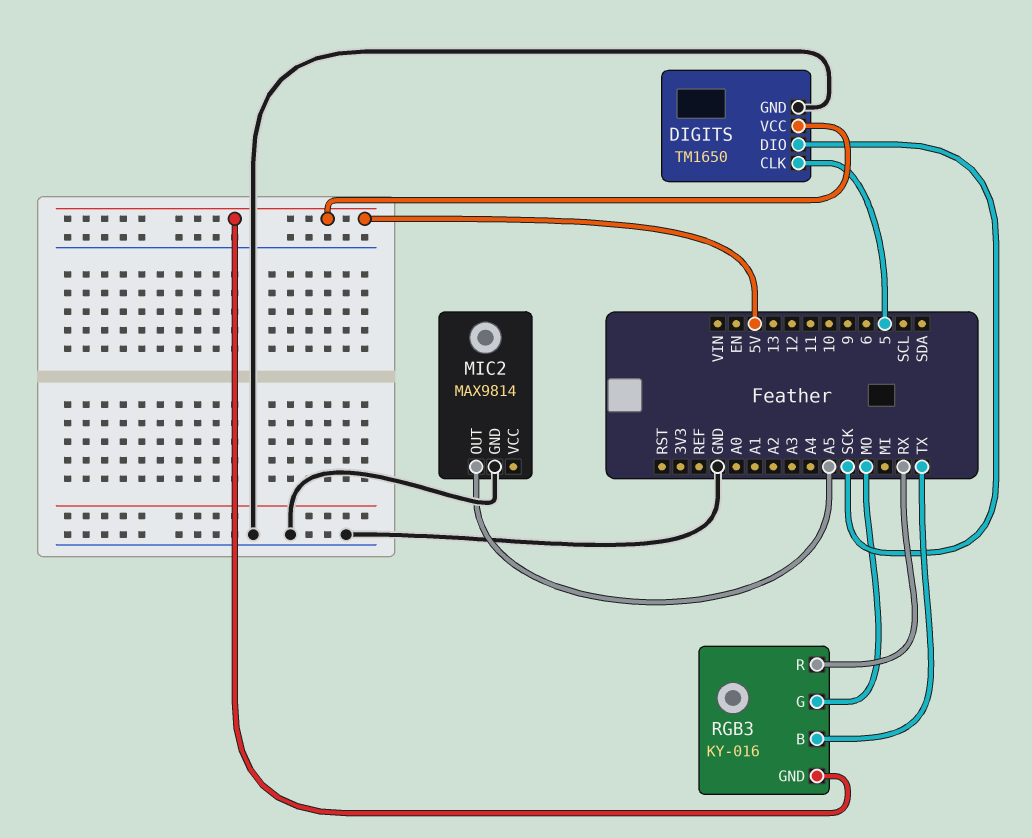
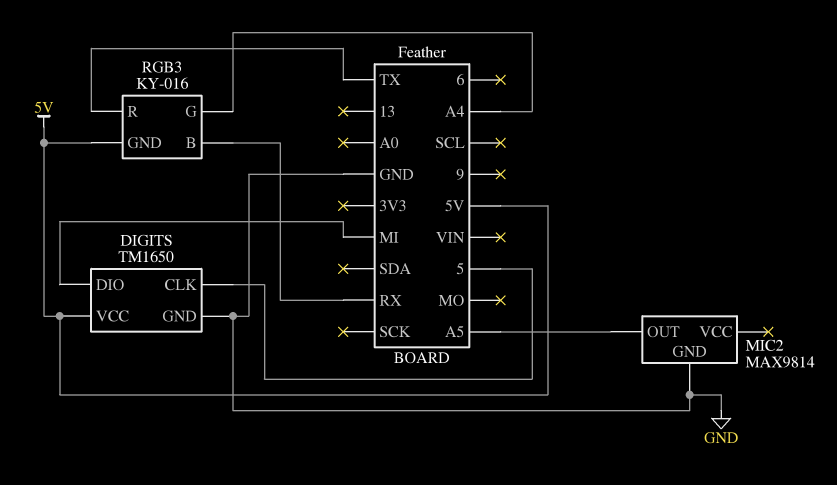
DIGITS pin DIO: SCK -> MI
RGB3 pin B: TX -> RX
RGB3 pin G: MO -> A4
RGB3 pin R: RX -> TX

